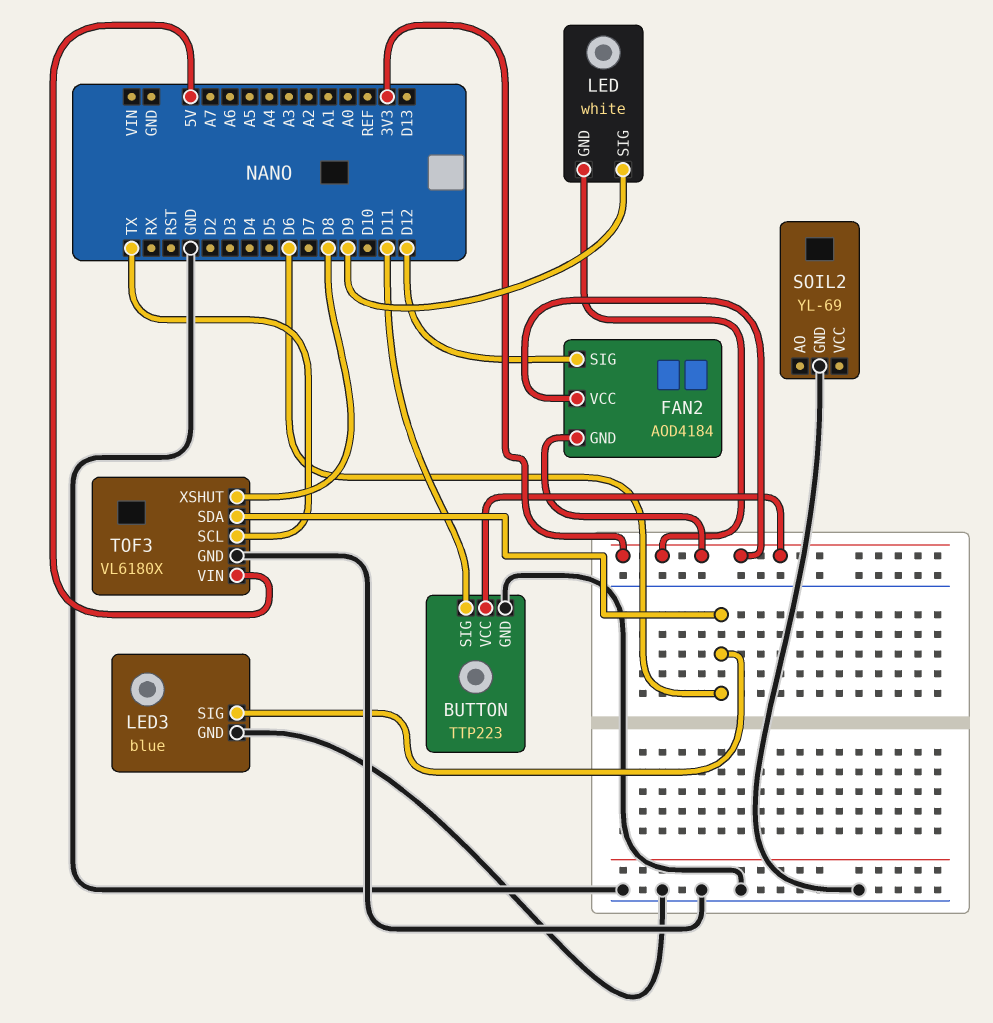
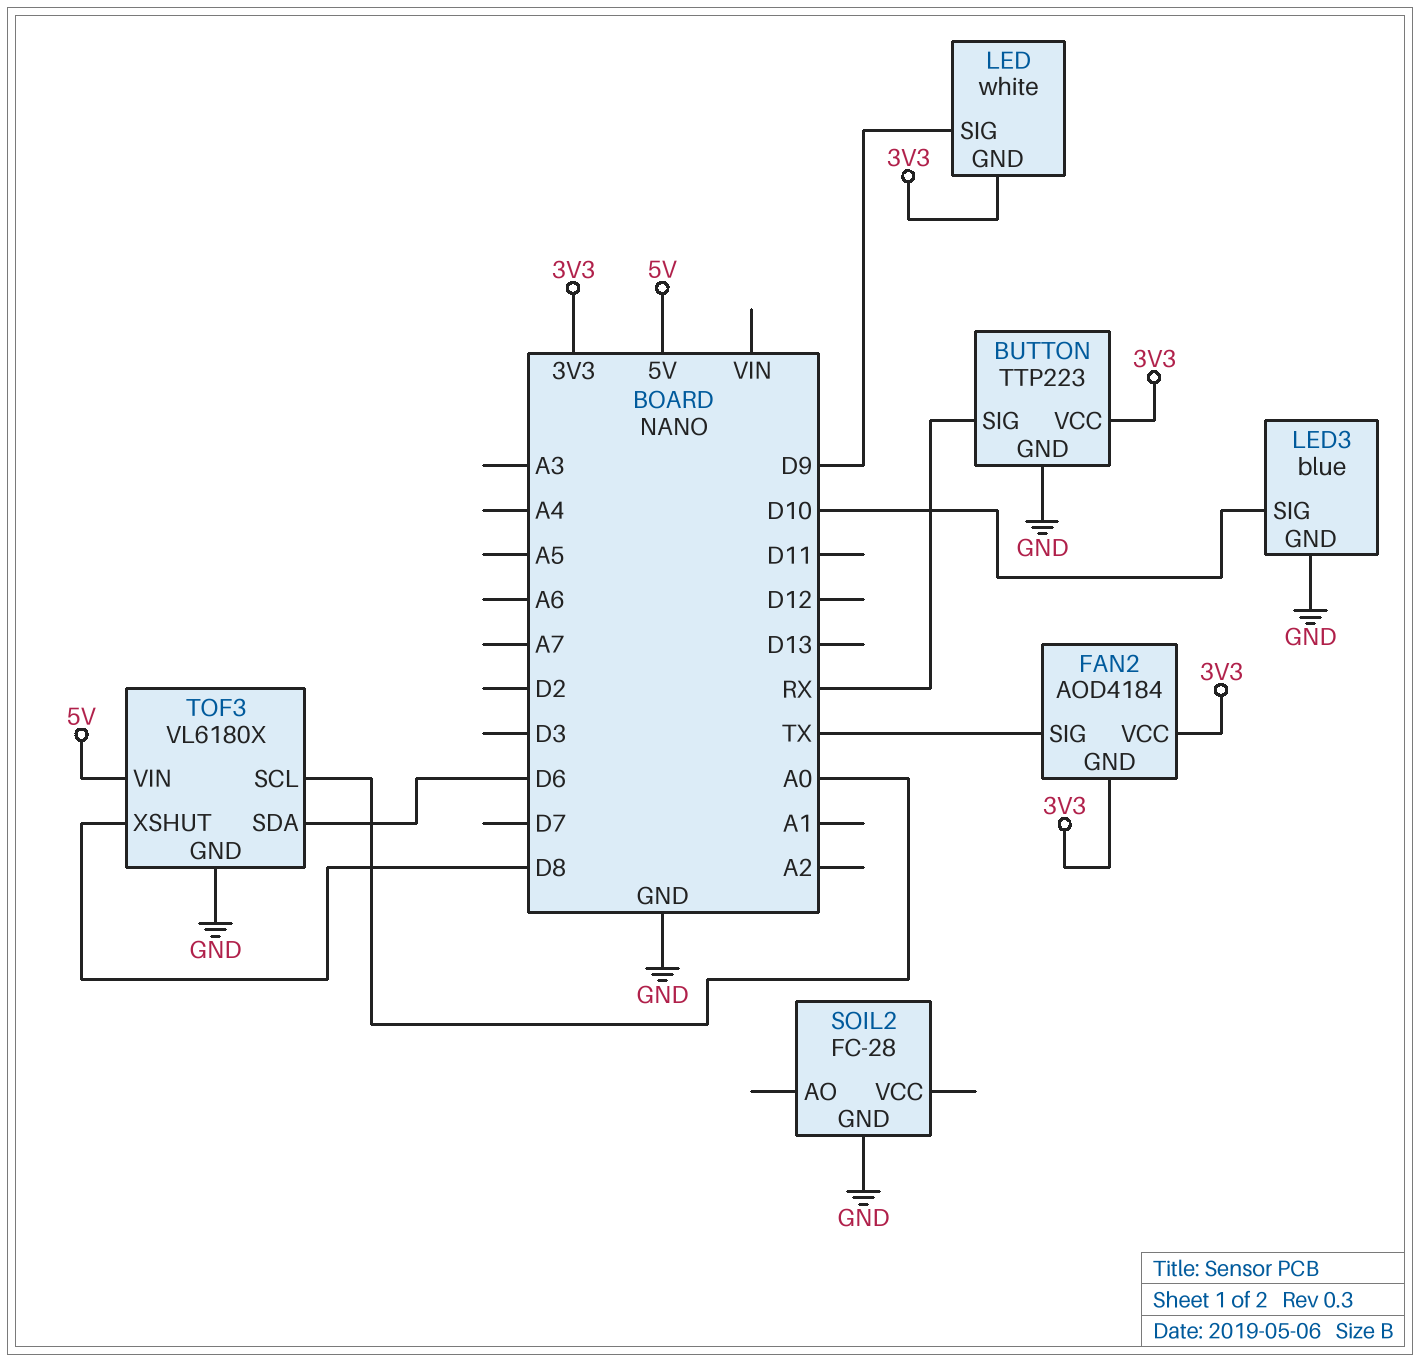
BUTTON pin SIG: D11 -> RX
FAN2 pin SIG: D12 -> TX
LED3 pin SIG: D6 -> D10
SOIL2: YL-69 -> FC-28
TOF3 pin SCL: TX -> A0

